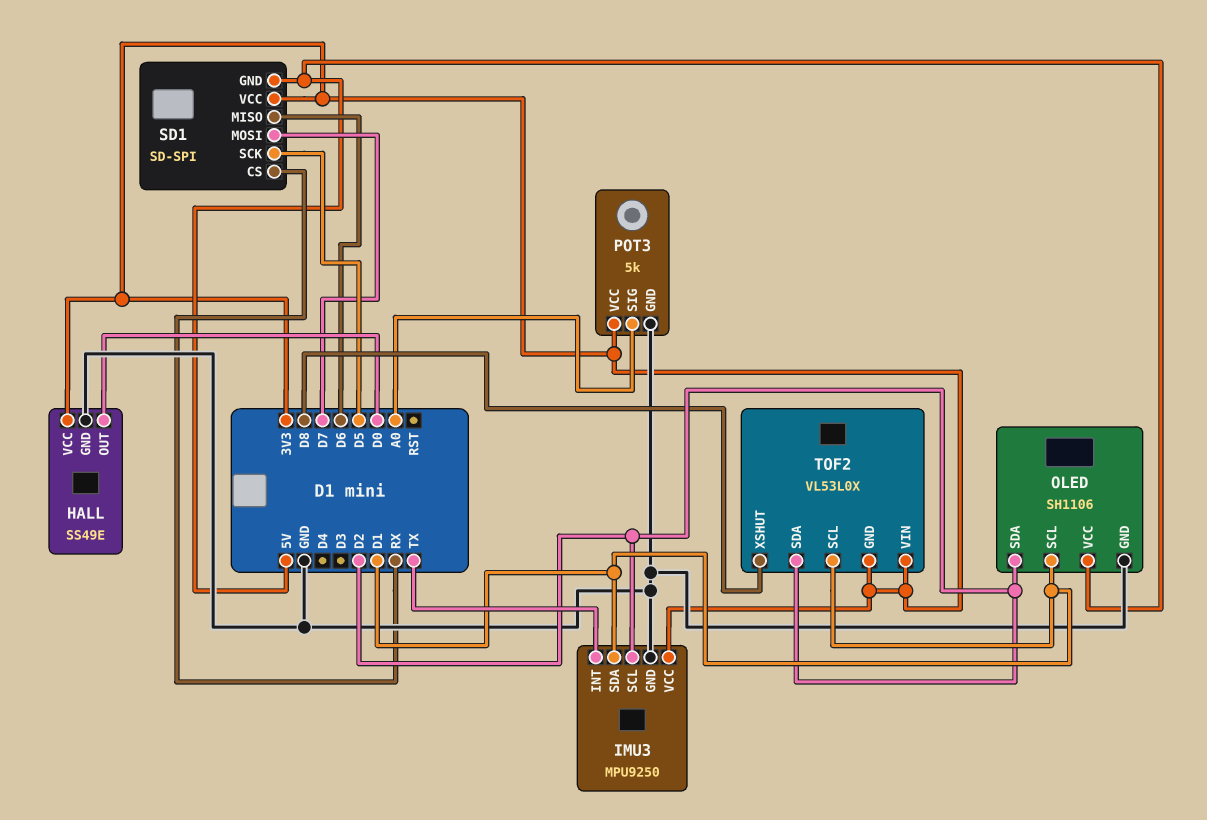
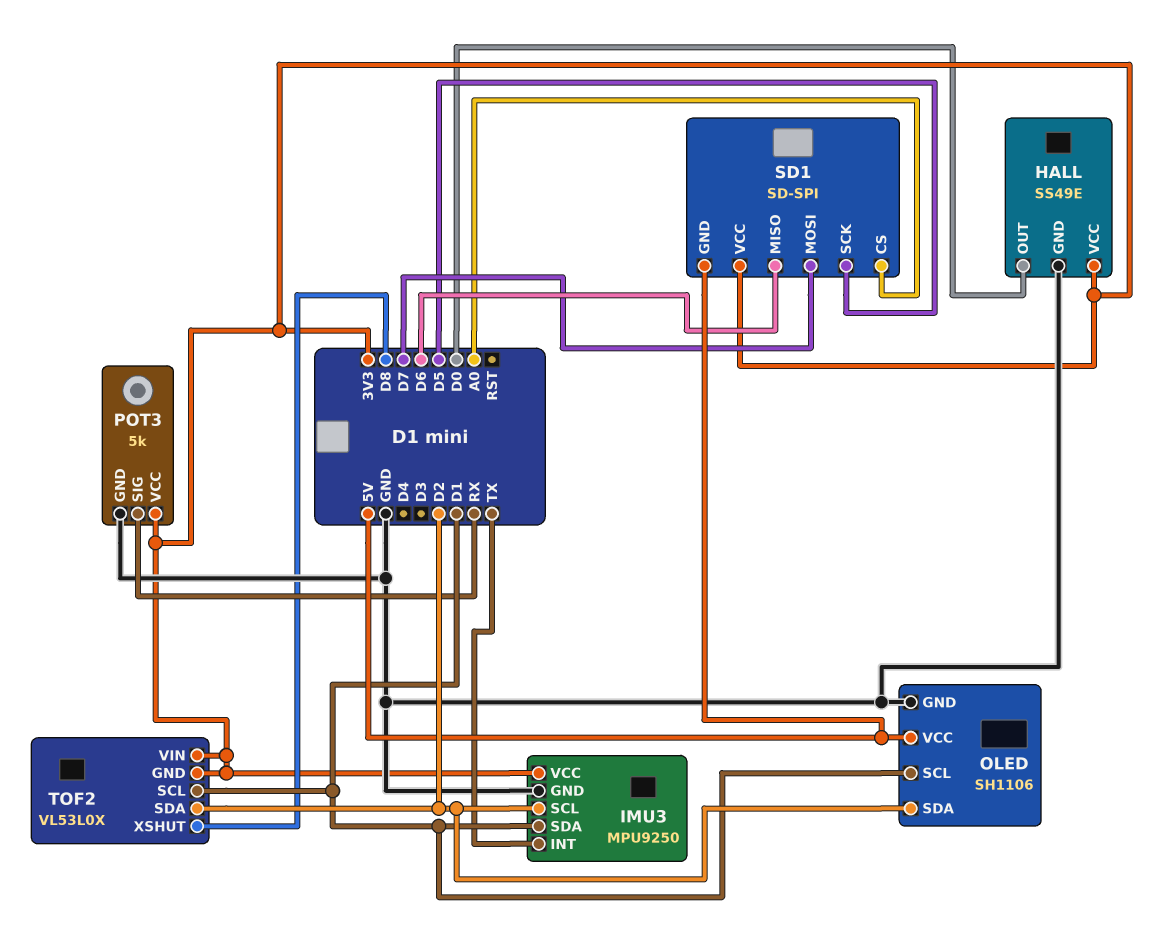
POT3 pin SIG: A0 -> RX
SD1 pin CS: RX -> A0

